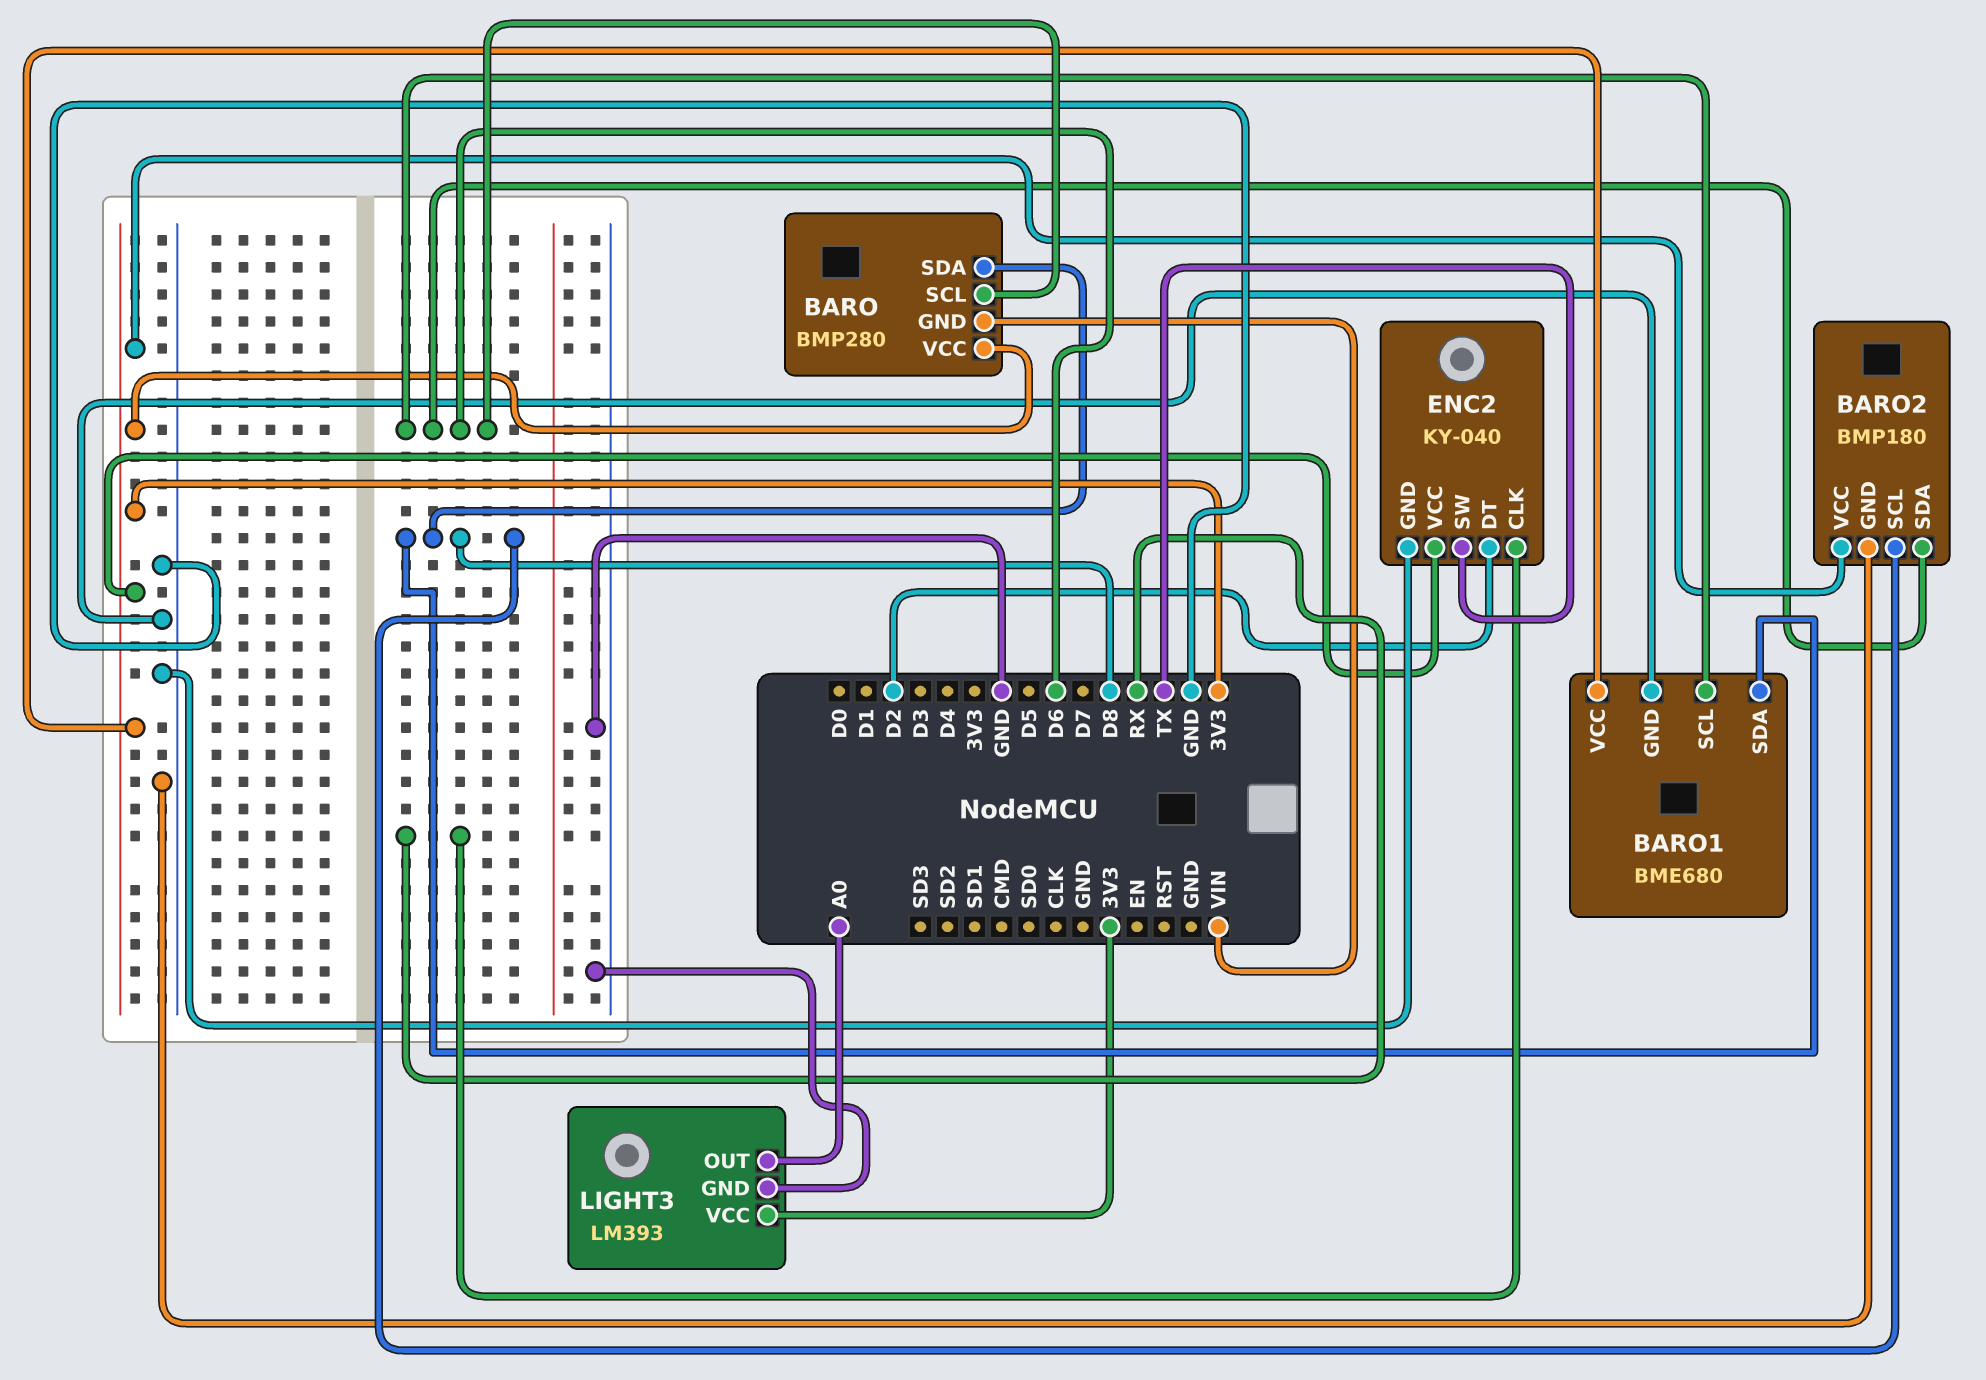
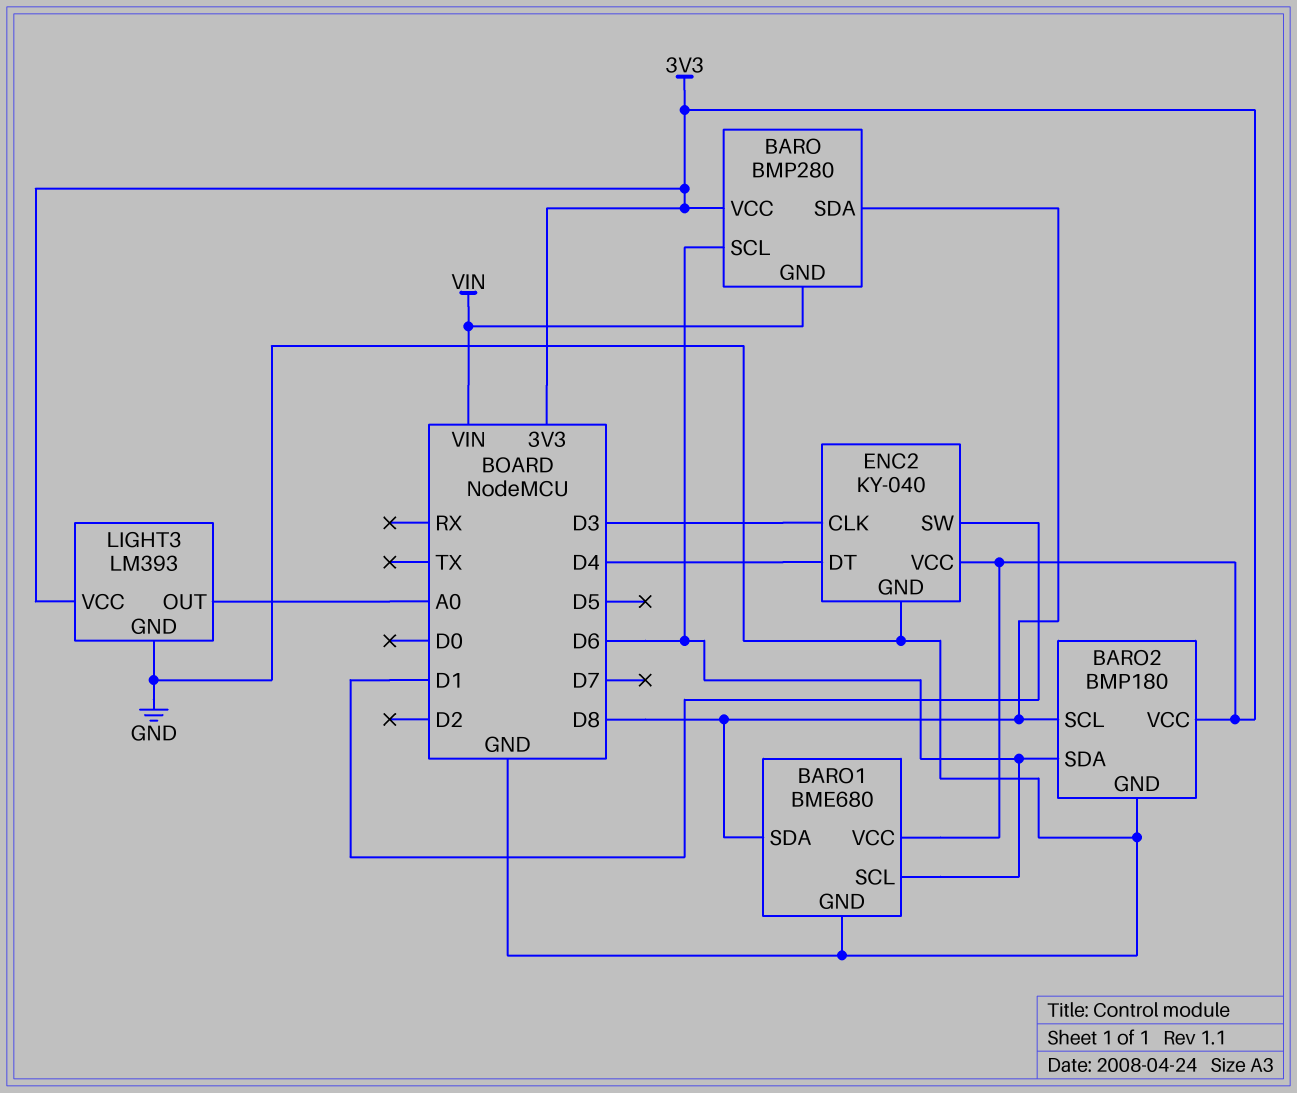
ENC2 pin CLK: RX -> D3
ENC2 pin DT: D2 -> D4
ENC2 pin SW: TX -> D1

